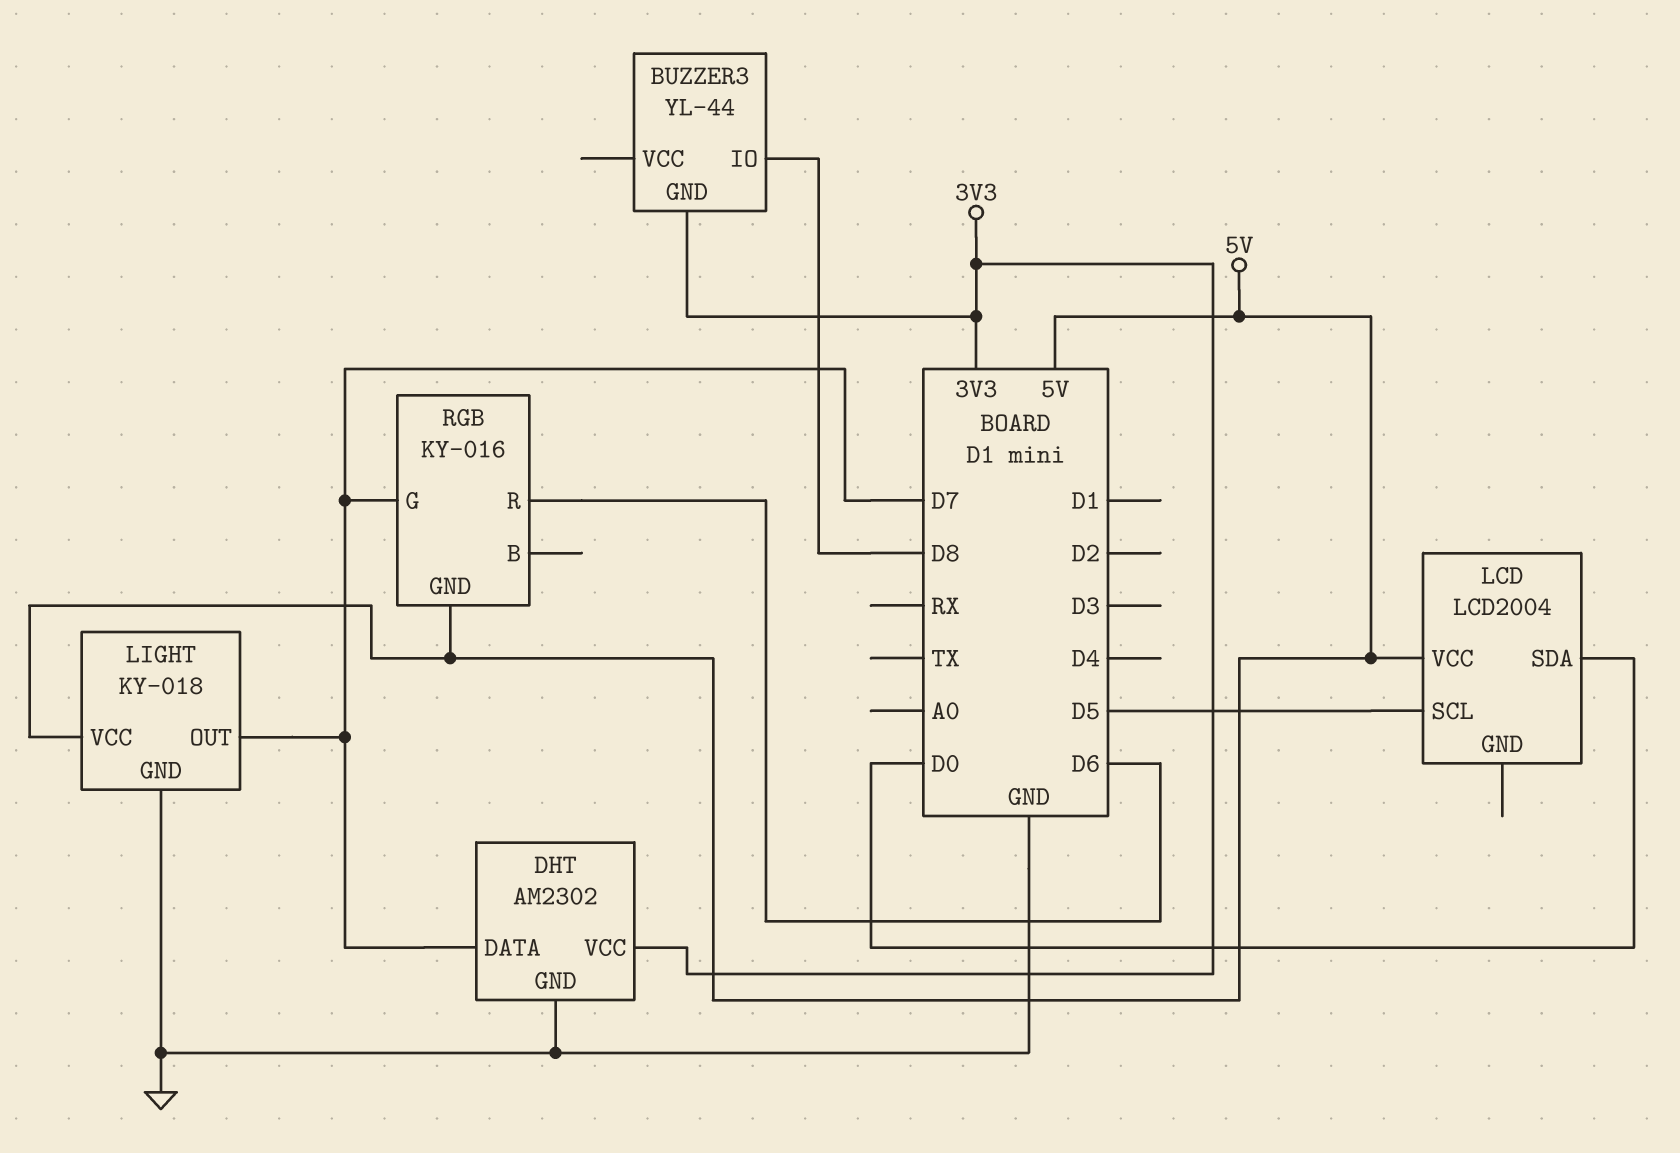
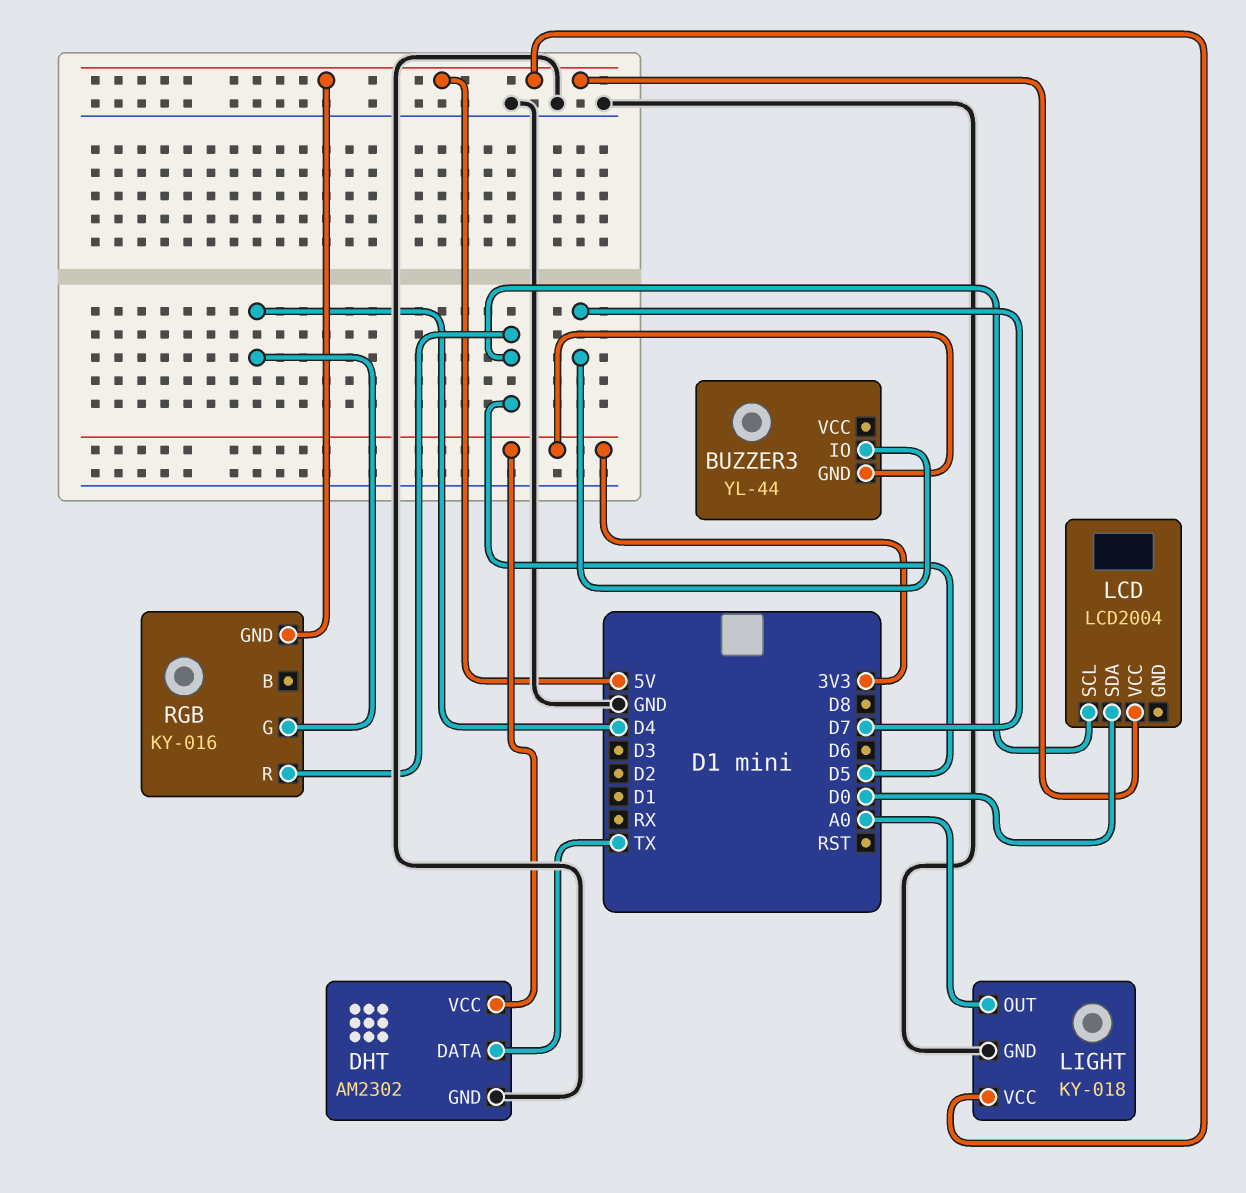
BUZZER3 pin IO: D8 -> D7
DHT pin DATA: D7 -> TX
LIGHT pin OUT: D7 -> A0
RGB pin G: D7 -> D4
RGB pin R: D6 -> D5

